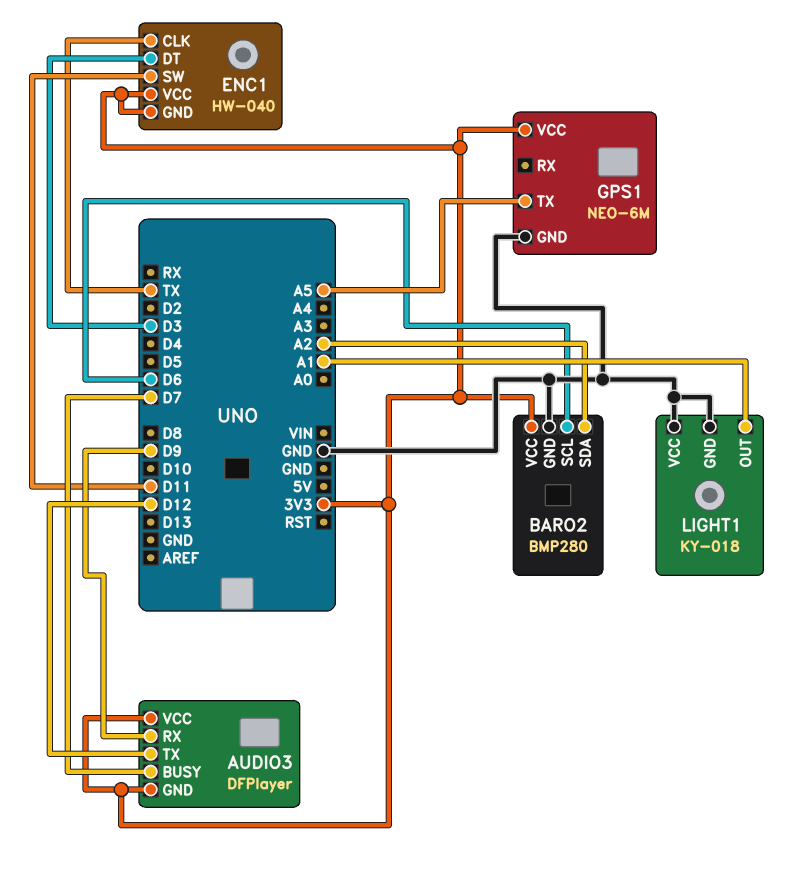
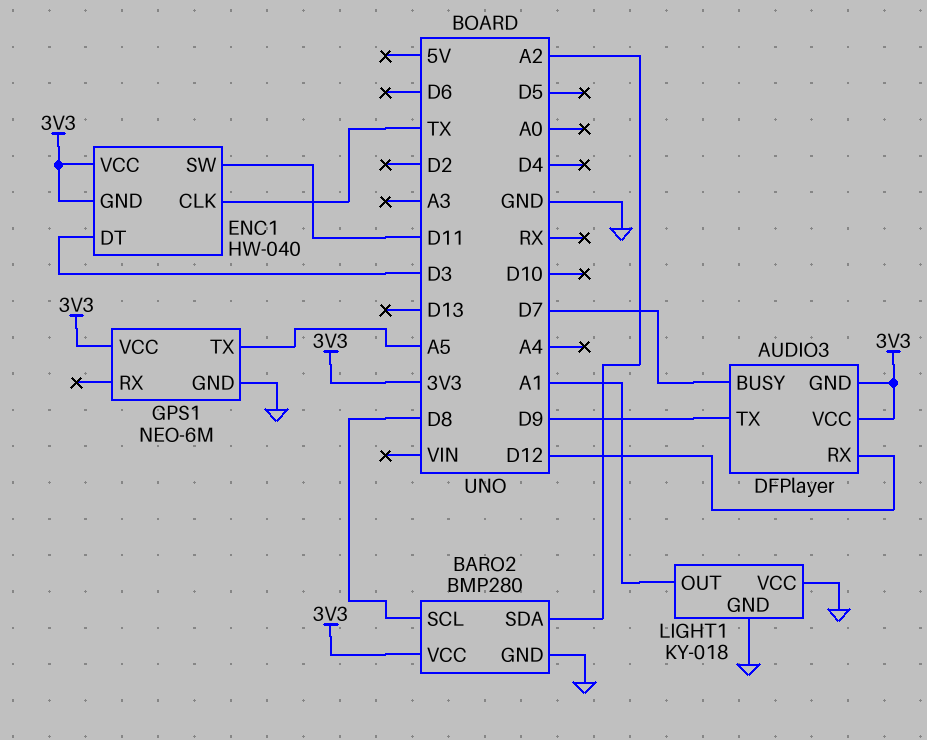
AUDIO3 pin RX: D9 -> D12
AUDIO3 pin TX: D12 -> D9
BARO2 pin SCL: D6 -> D8

